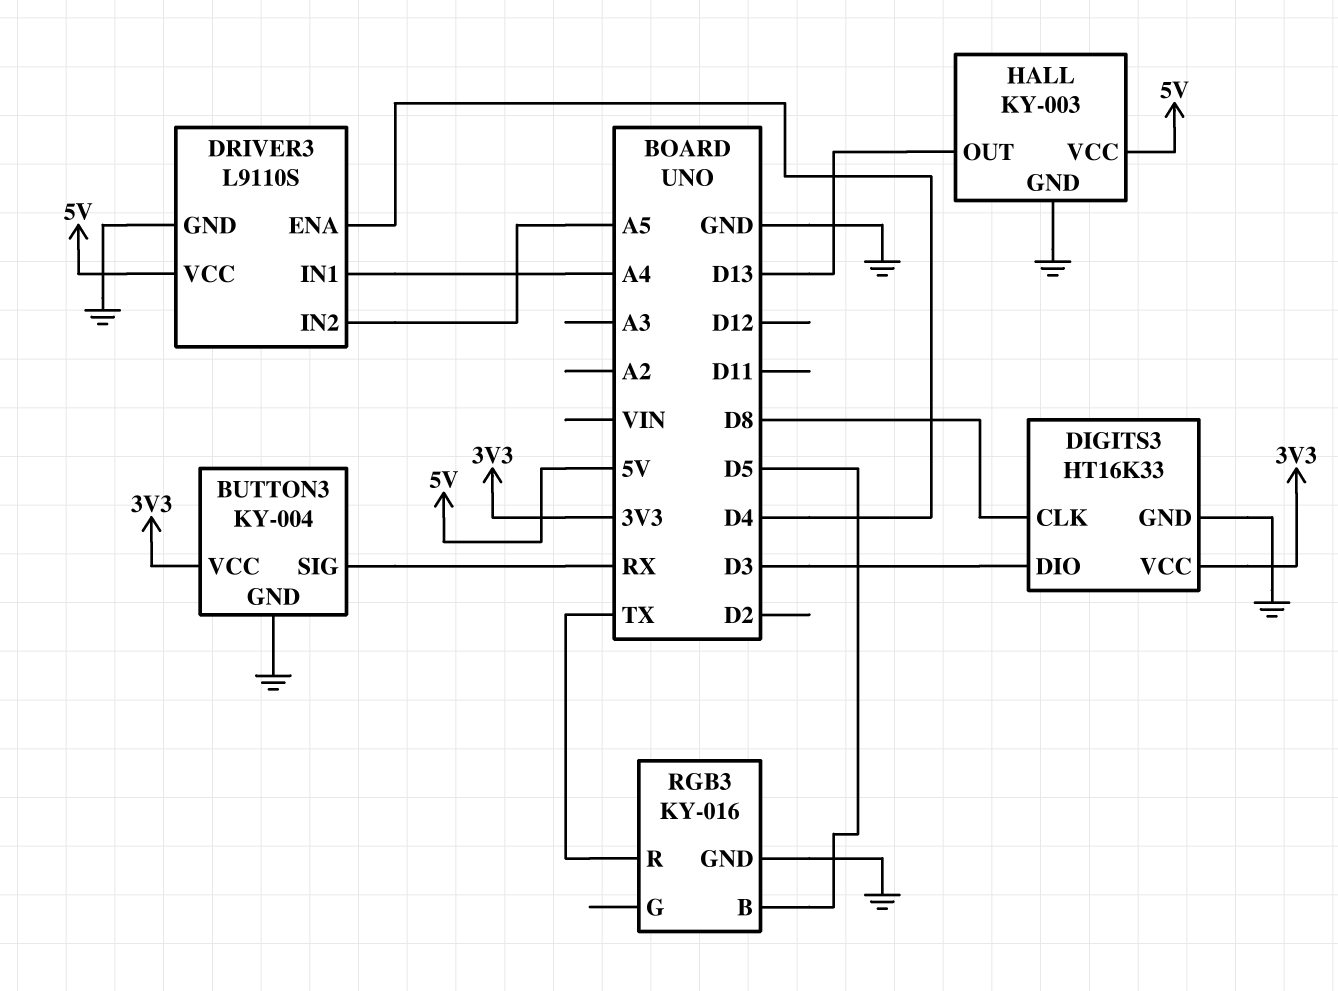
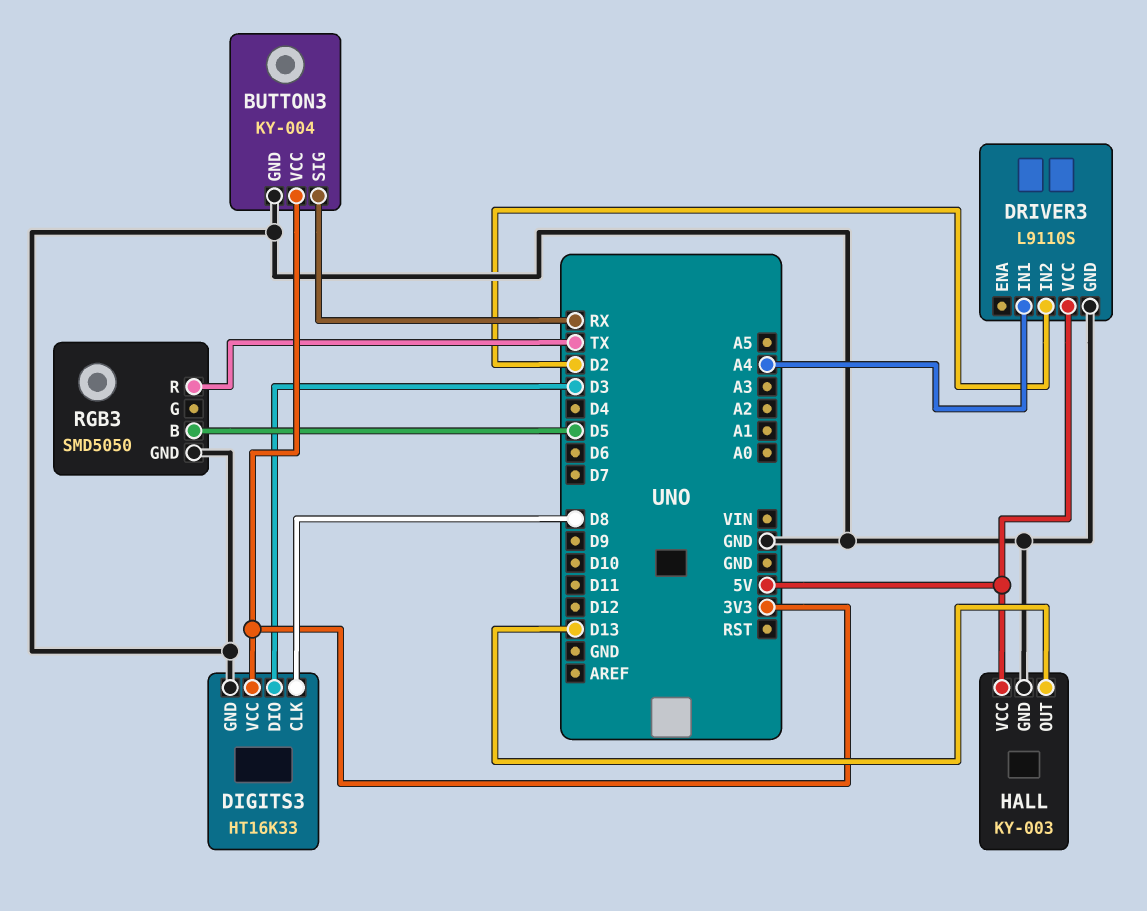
DRIVER3 pin ENA: D4 -> none
DRIVER3 pin IN2: A5 -> D2
RGB3: KY-016 -> SMD5050

